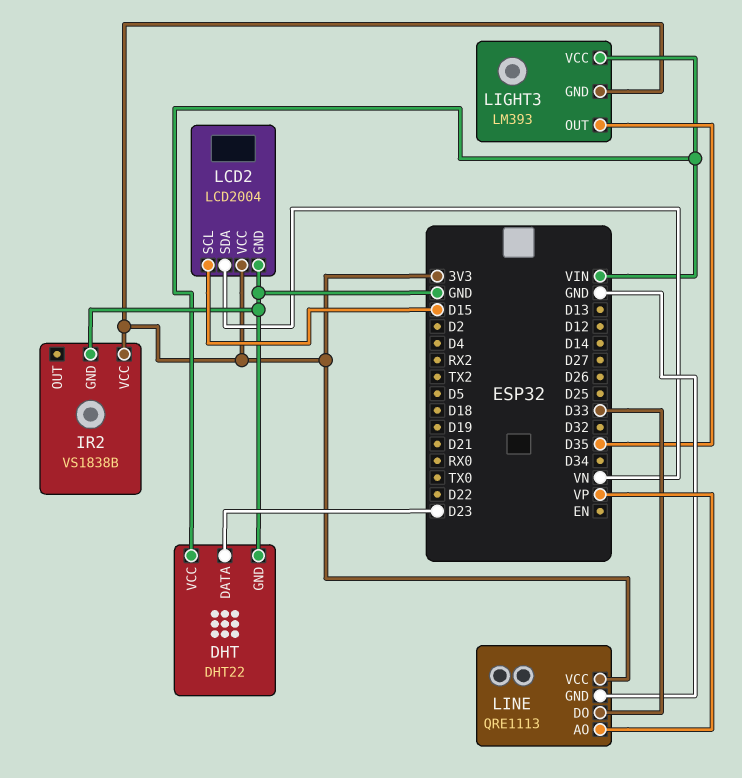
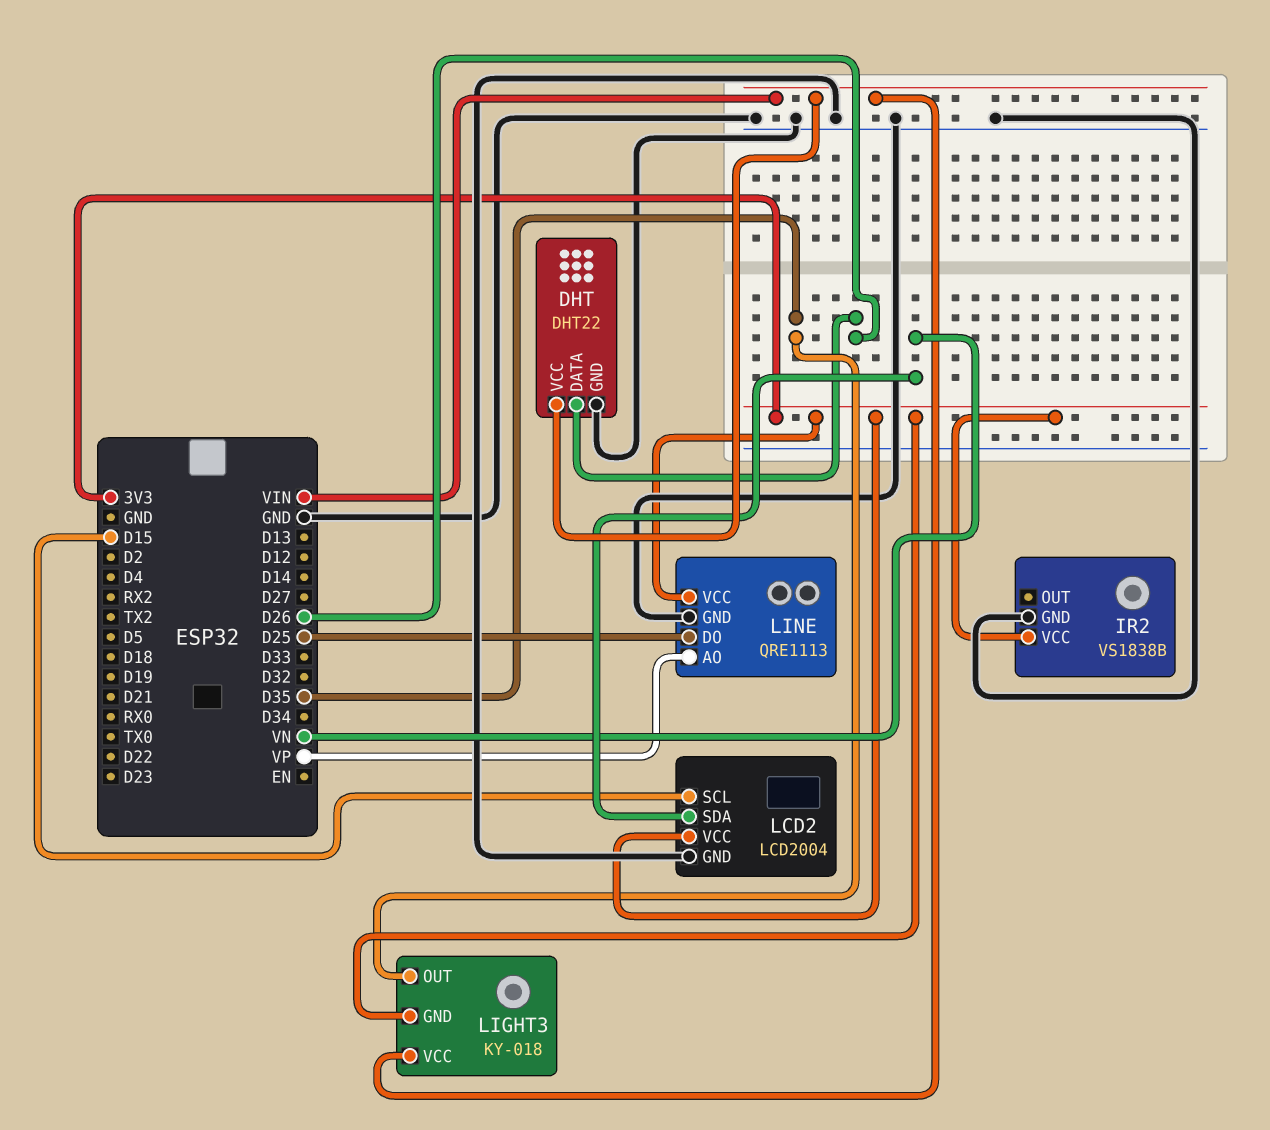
DHT pin DATA: D23 -> D26
LIGHT3: LM393 -> KY-018
LINE pin DO: D33 -> D25

